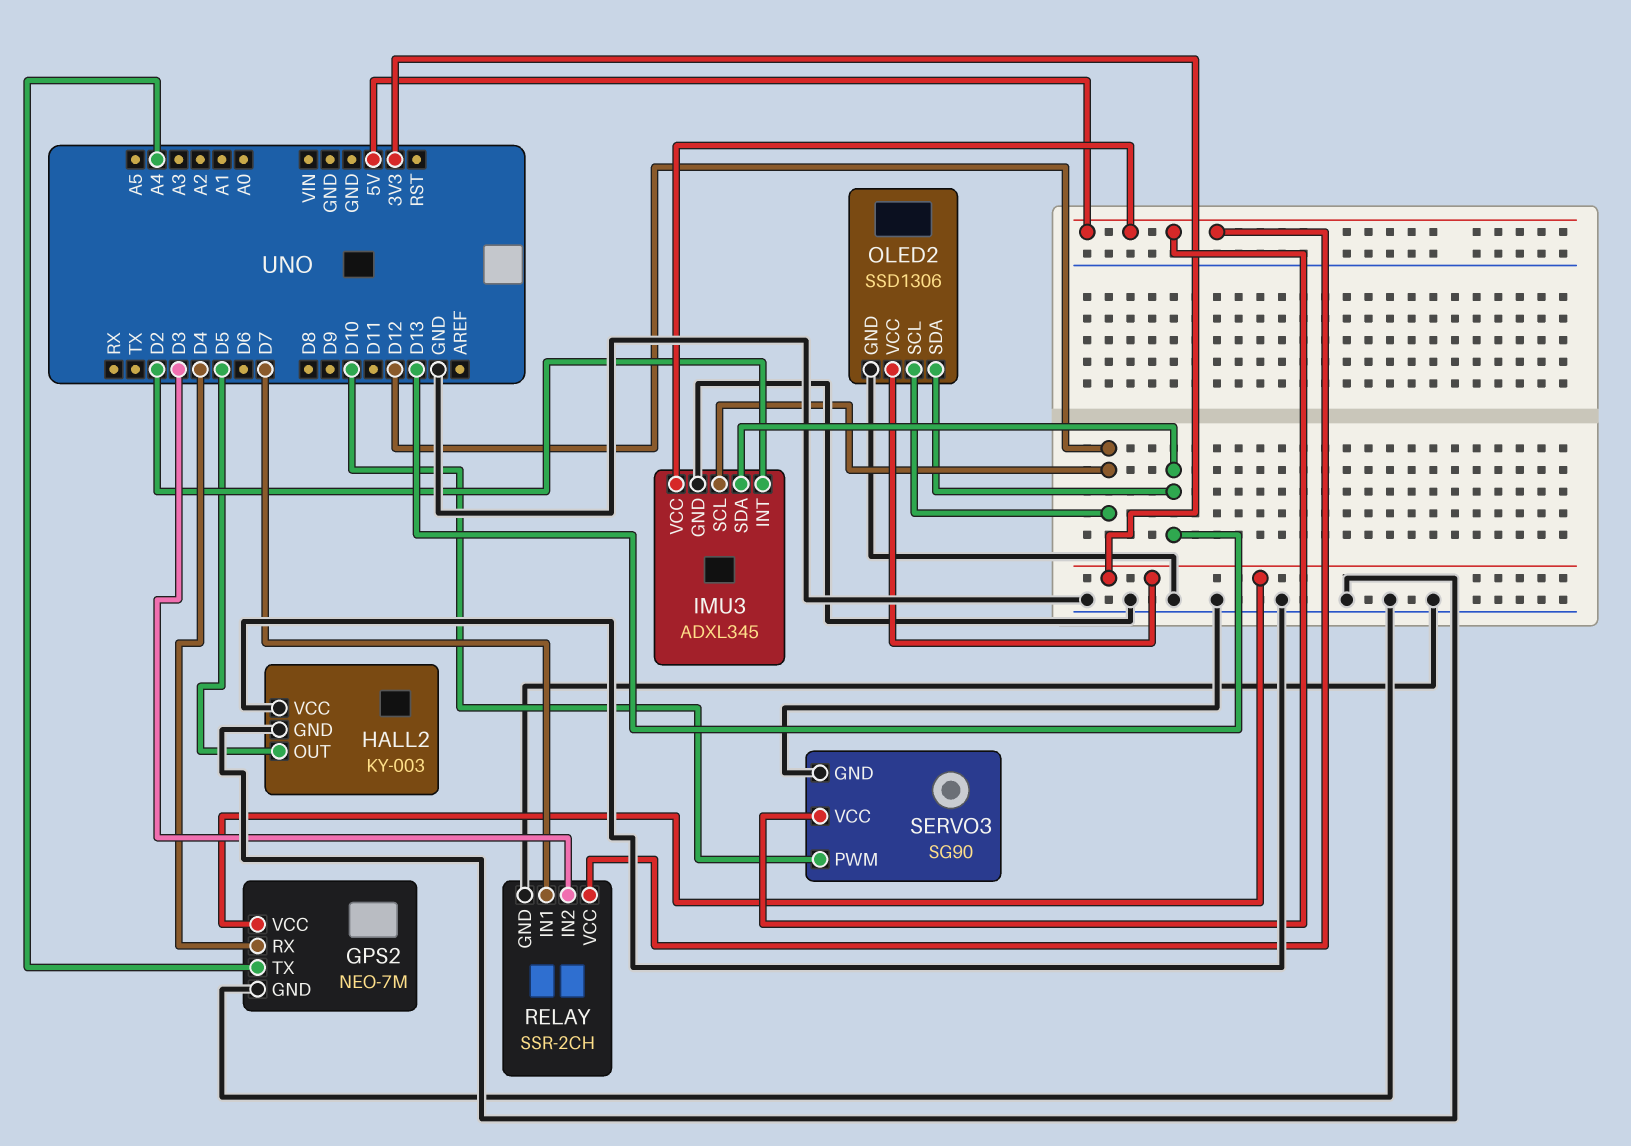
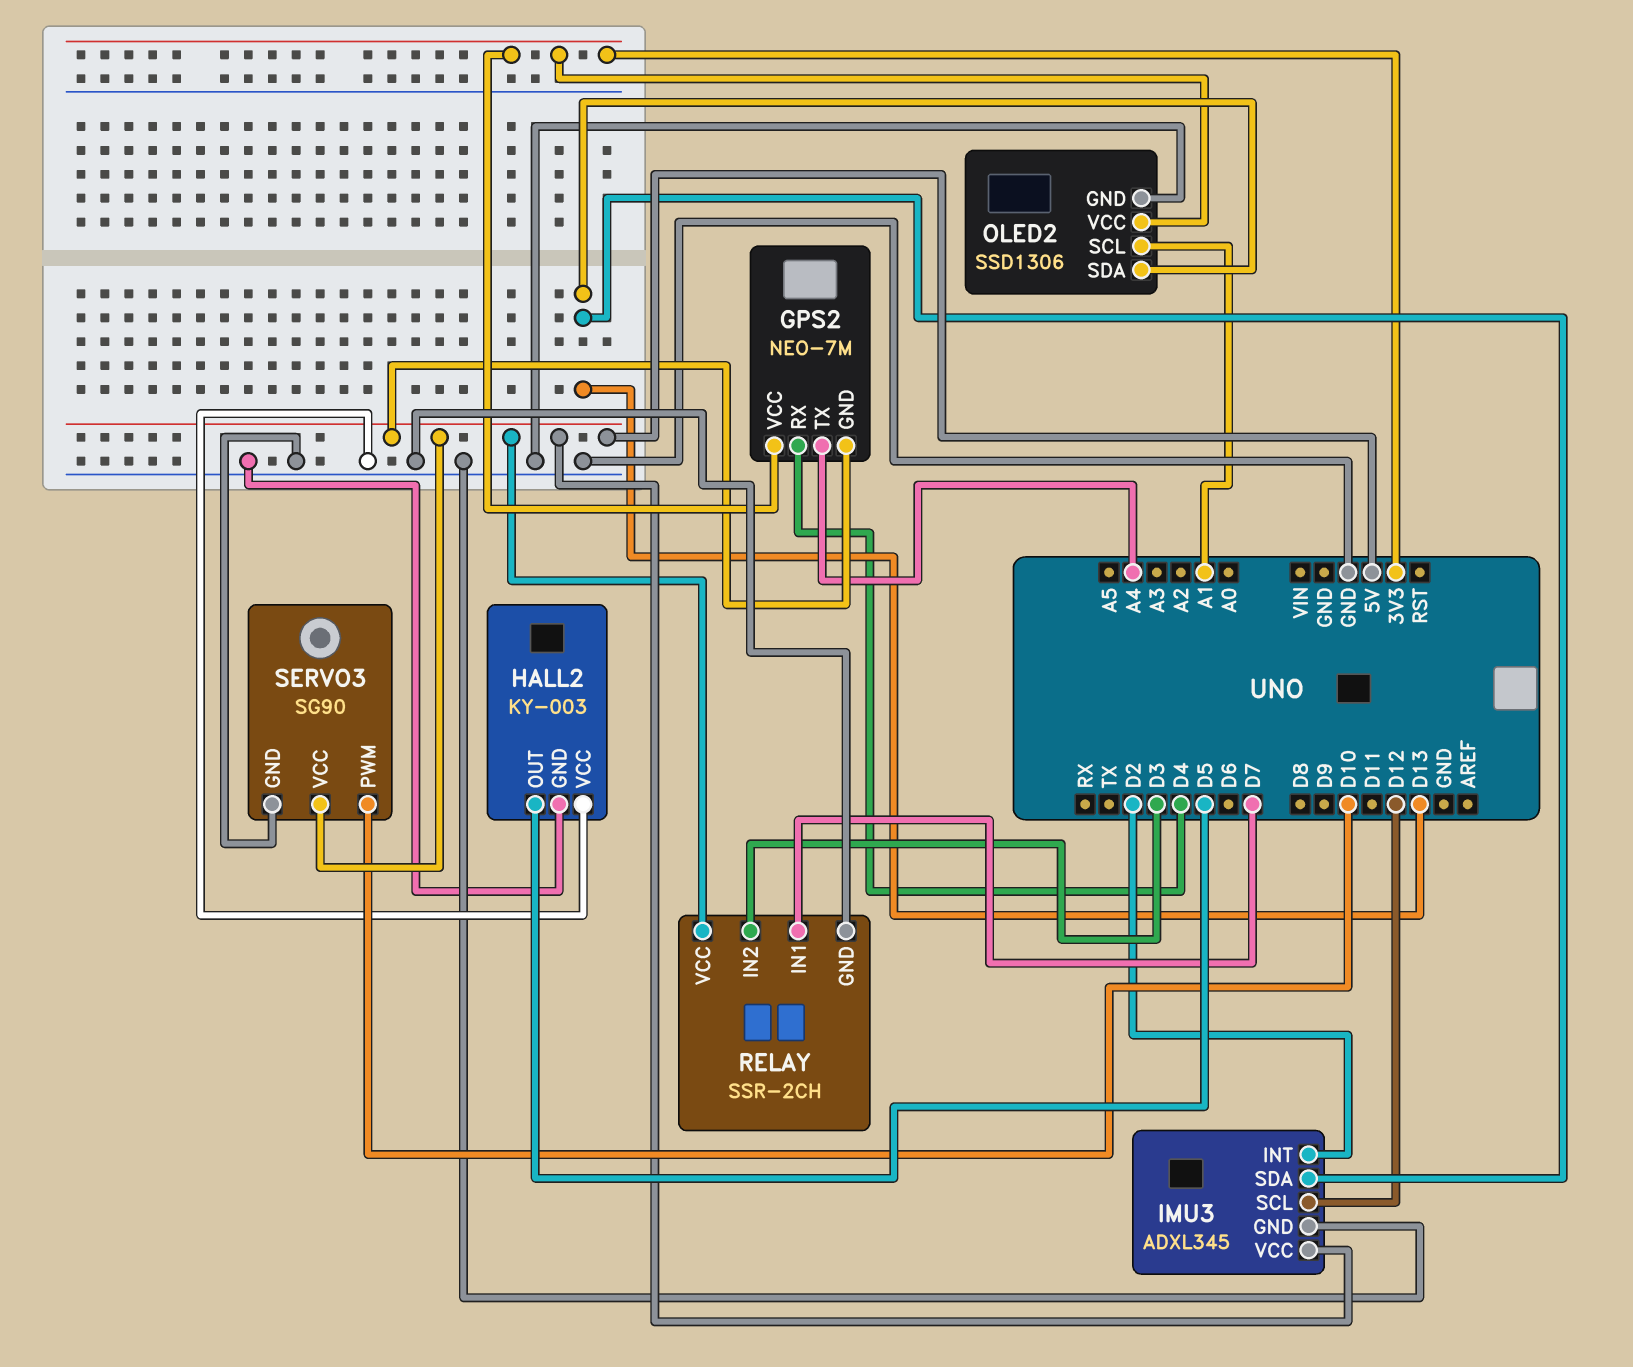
GPS2 pin GND: GND -> 5V
OLED2 pin SCL: D12 -> A1

